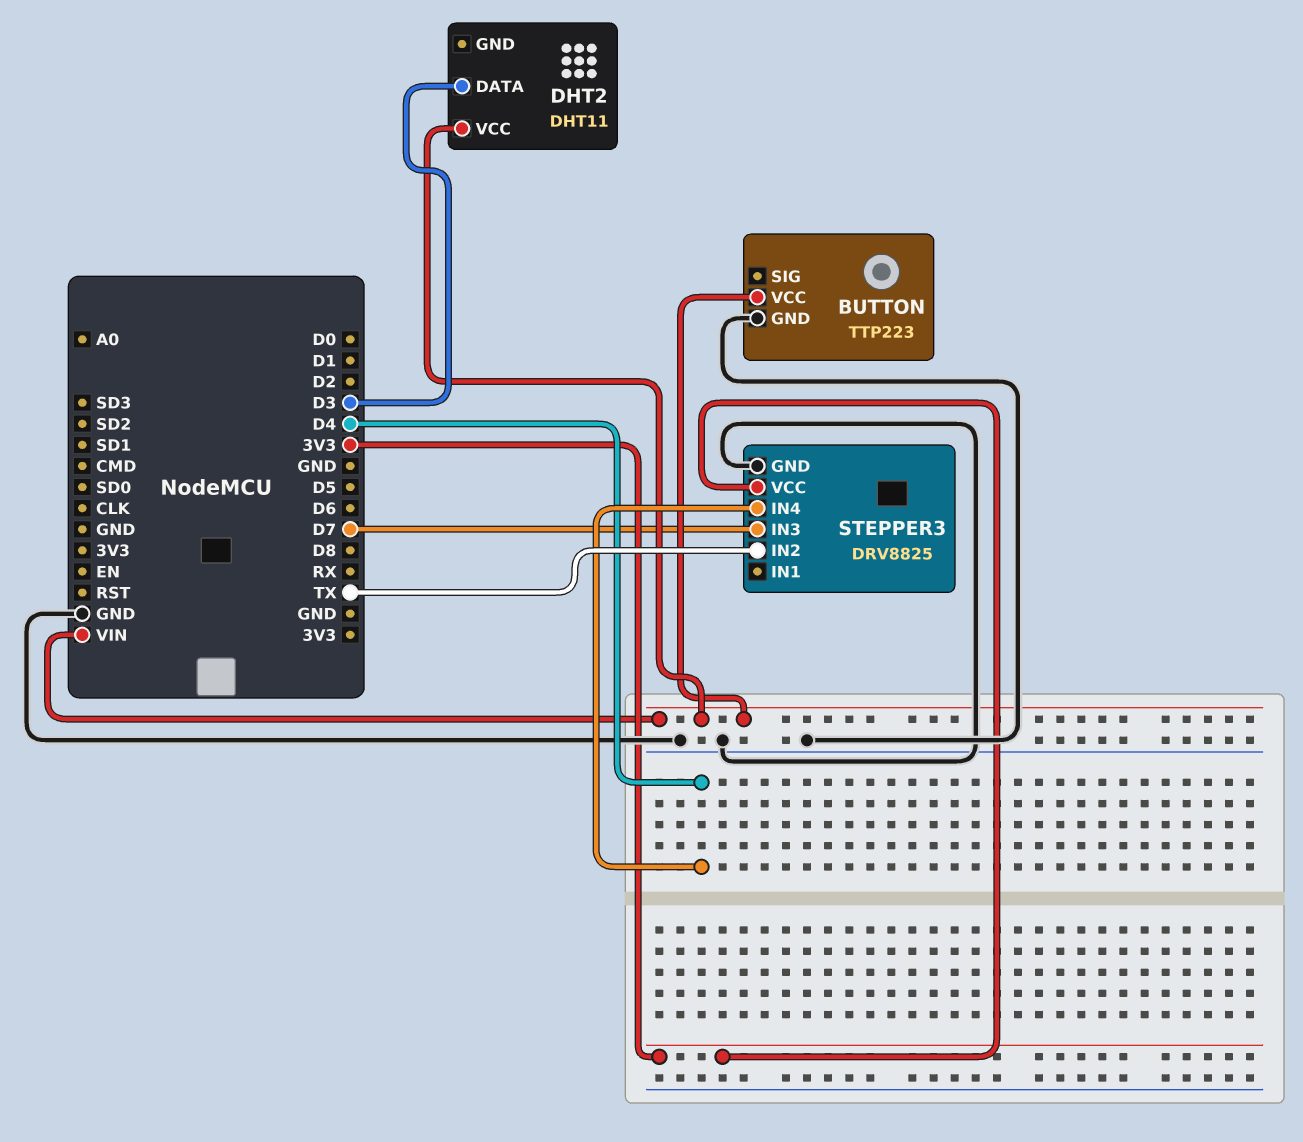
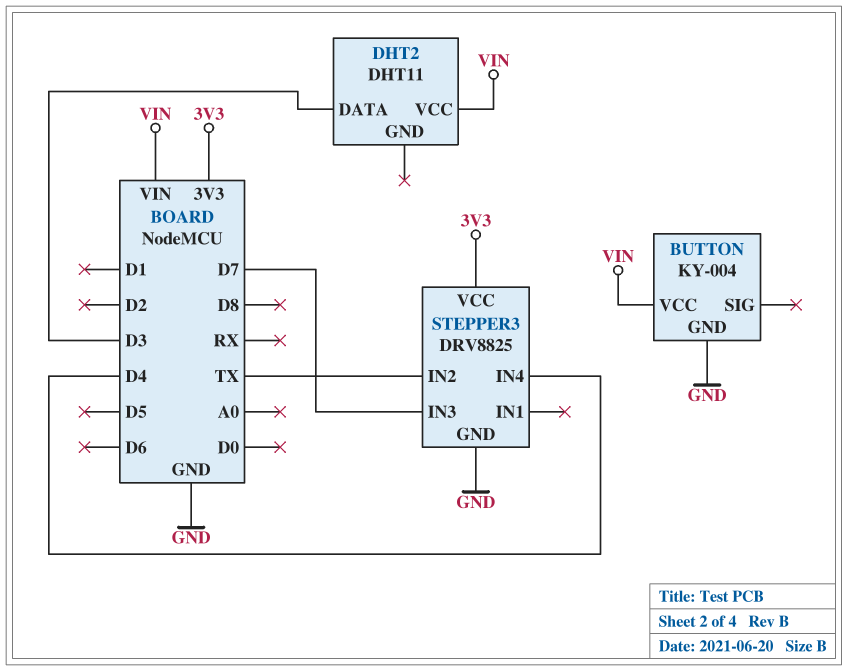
BUTTON: TTP223 -> KY-004

